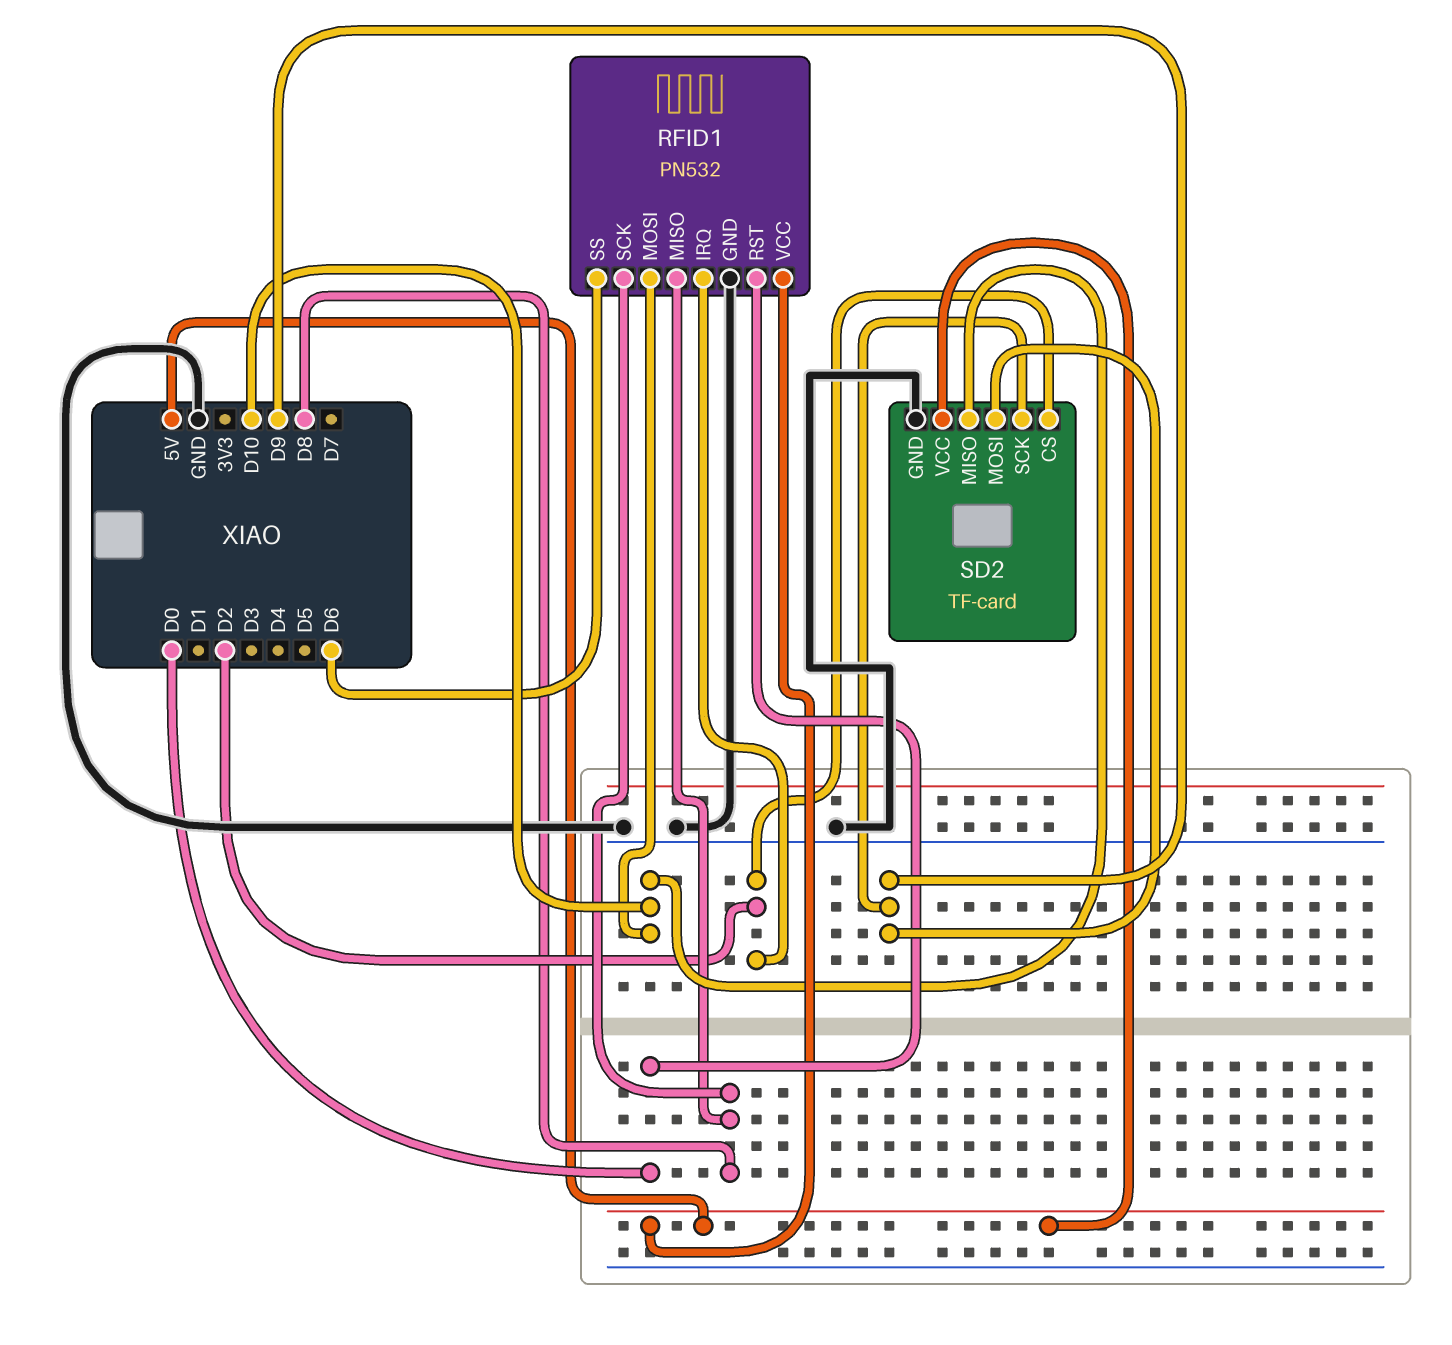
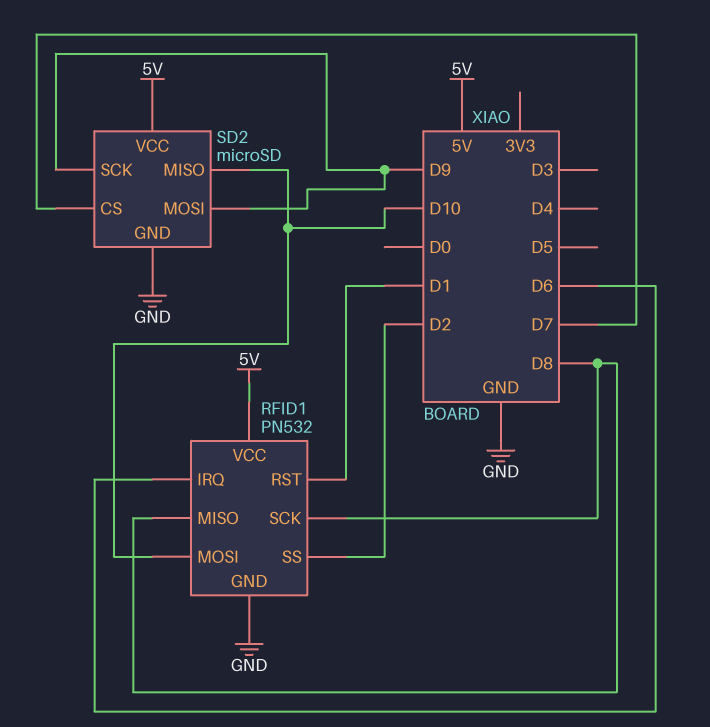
RFID1 pin IRQ: D2 -> D6
RFID1 pin RST: D0 -> D1
RFID1 pin SS: D6 -> D2
SD2: TF-card -> microSD
SD2 pin CS: D2 -> D7

